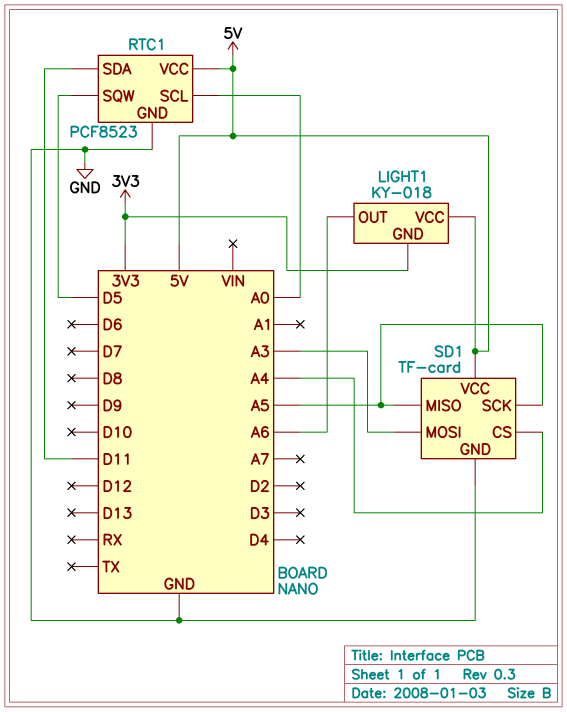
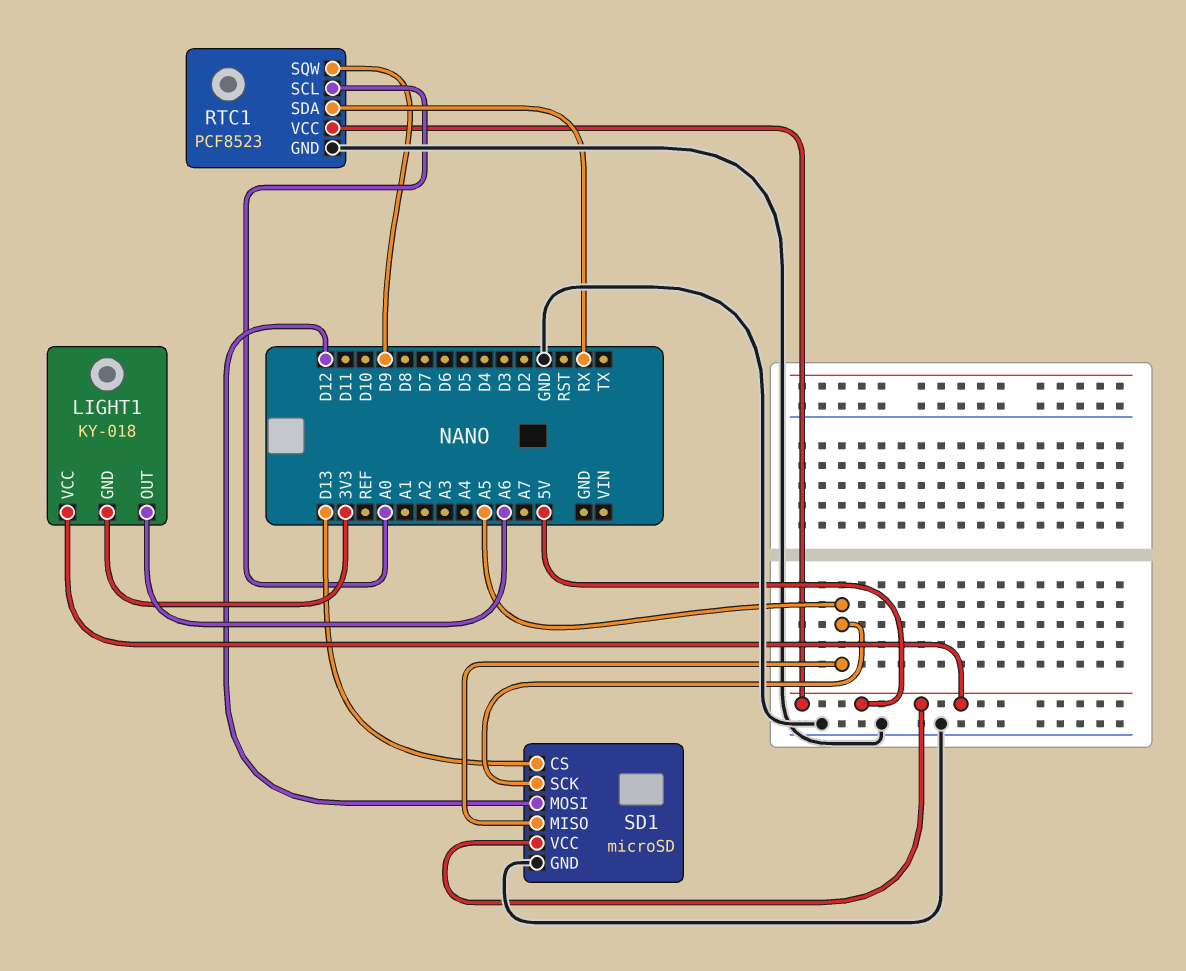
RTC1 pin SDA: D11 -> RX
RTC1 pin SQW: D5 -> D9
SD1: TF-card -> microSD
SD1 pin CS: A4 -> D13
SD1 pin MOSI: A3 -> D12

